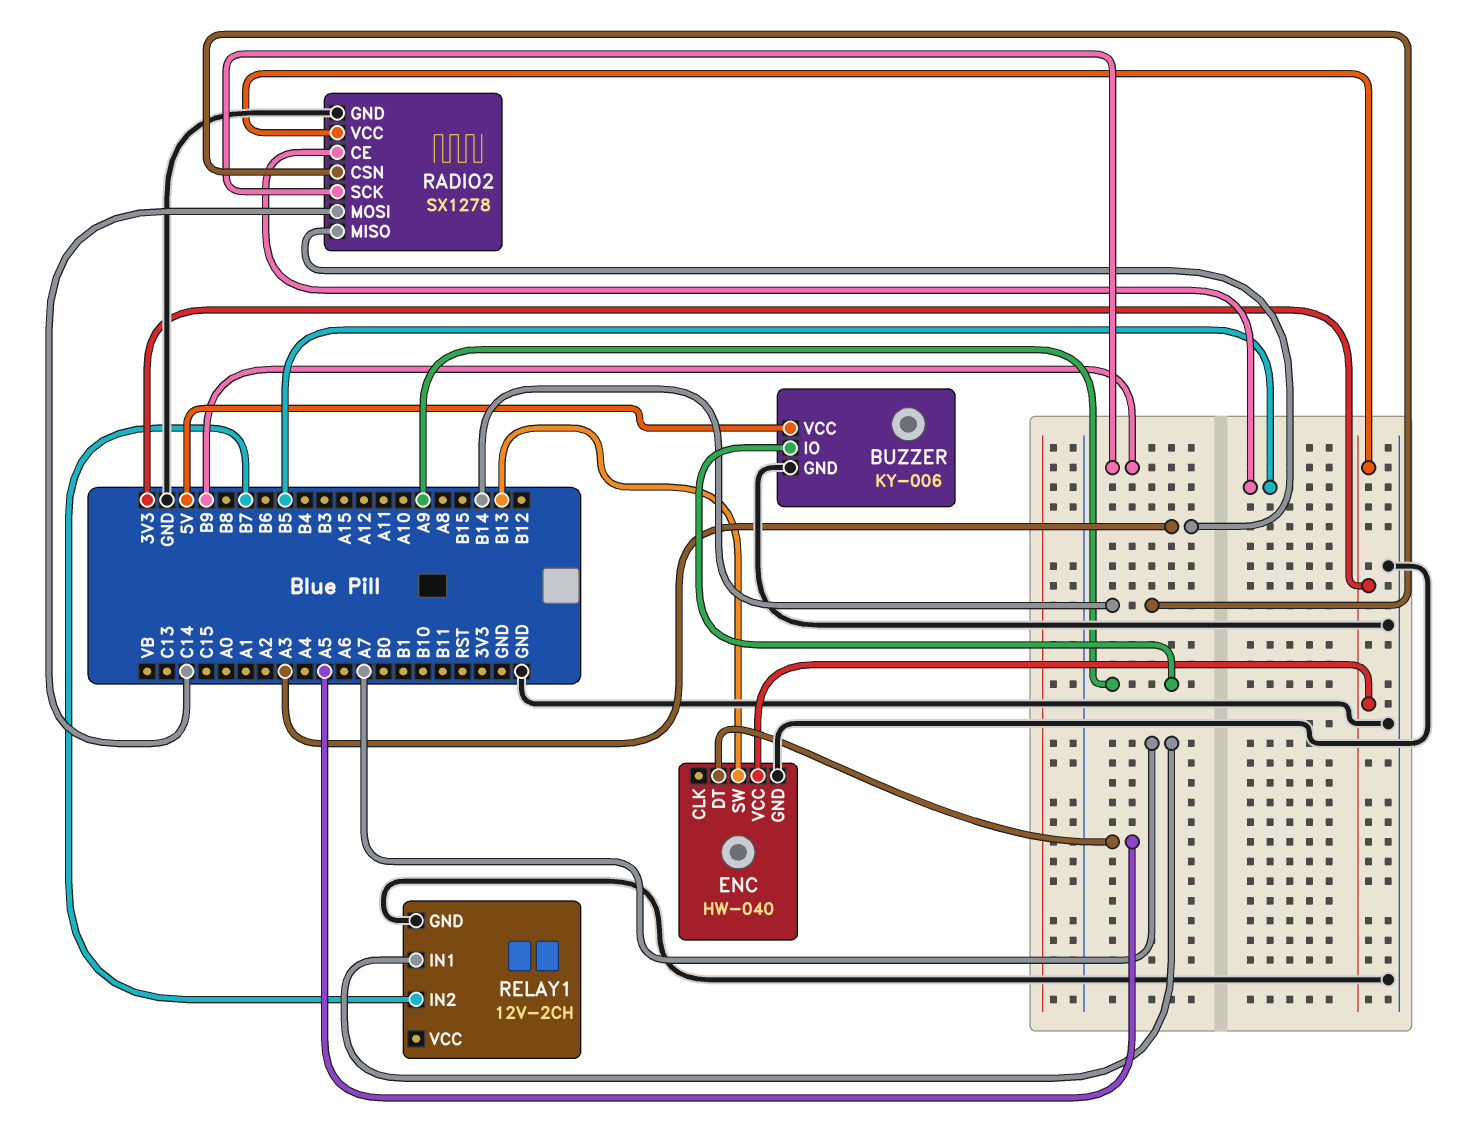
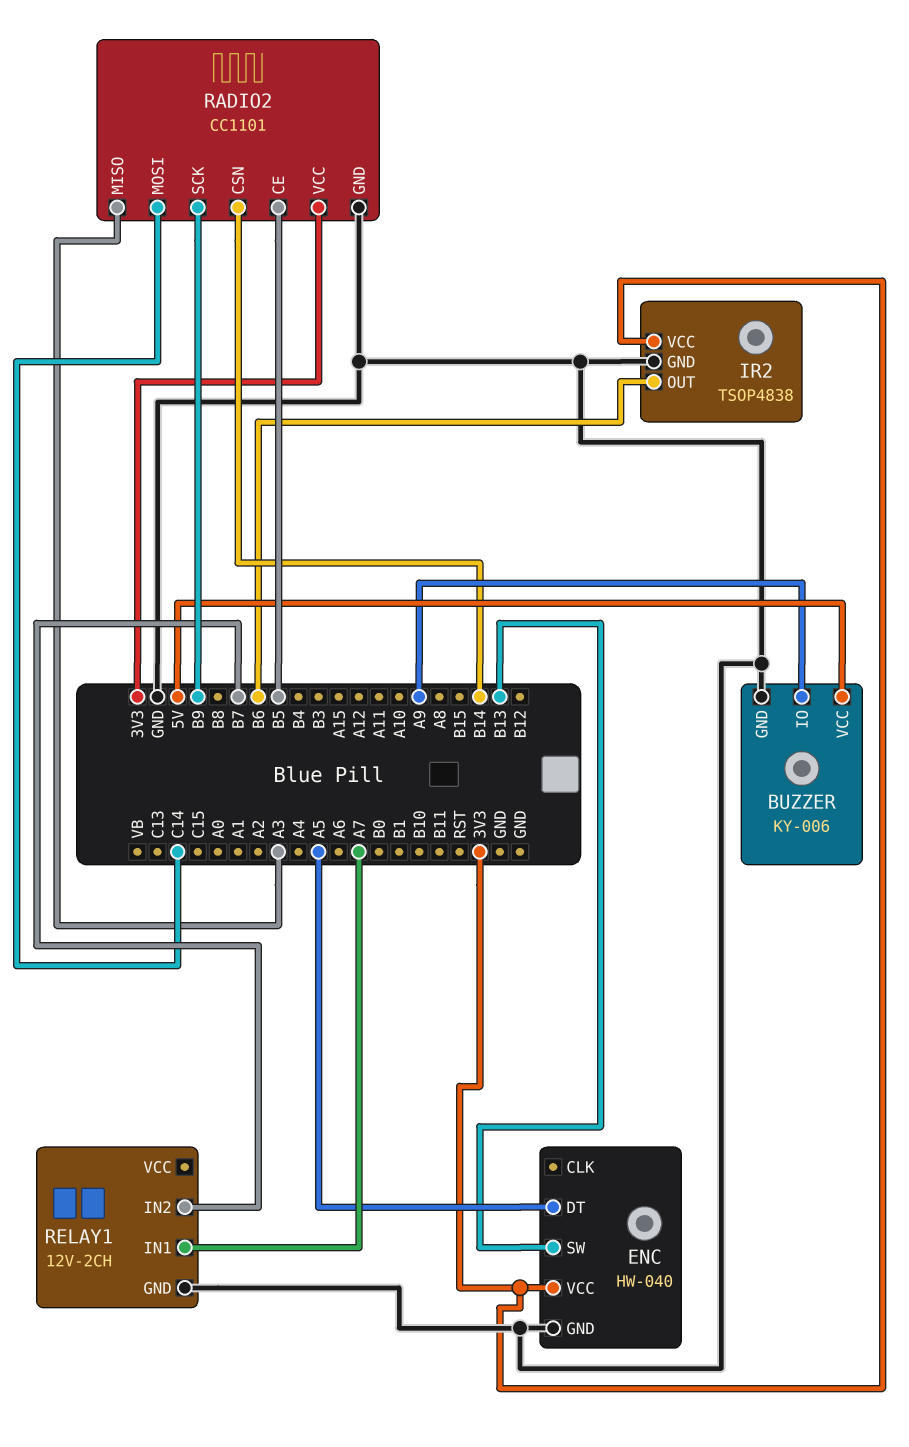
IR2: none -> TSOP4838
IR2 pin GND: none -> GND
IR2 pin OUT: none -> B6
IR2 pin VCC: none -> 3V3
RADIO2: SX1278 -> CC1101

